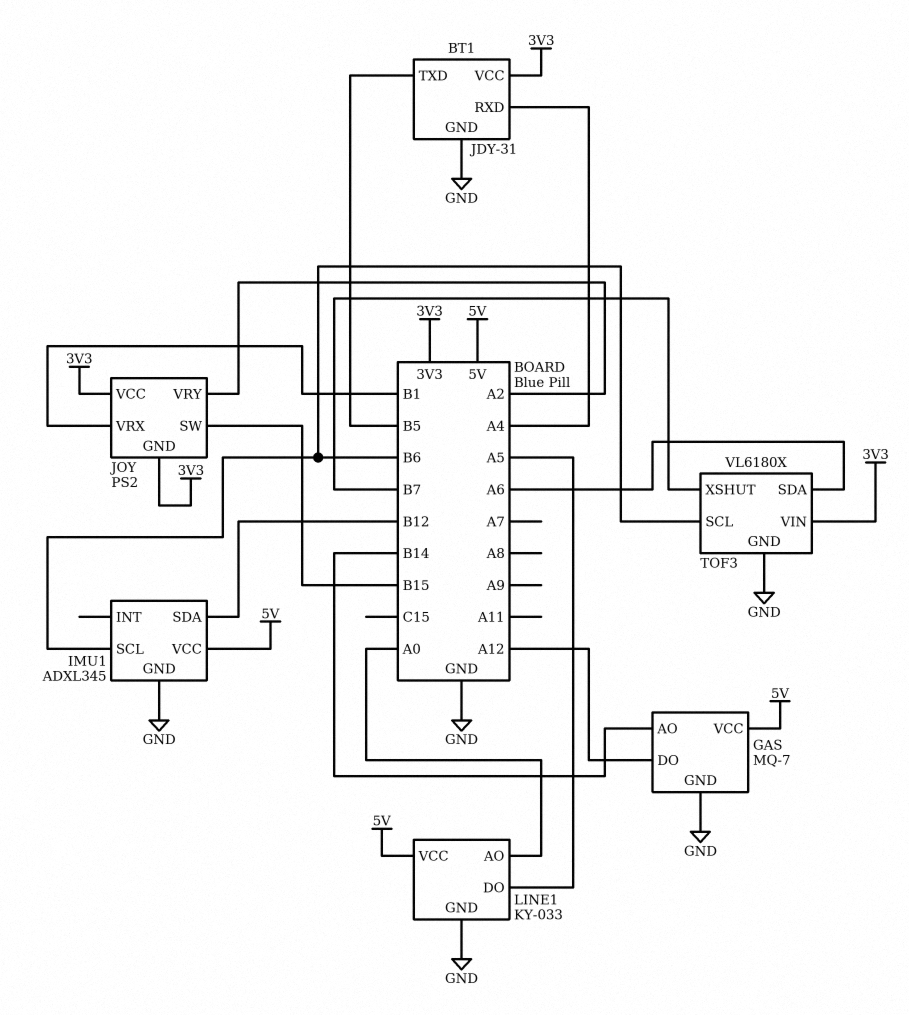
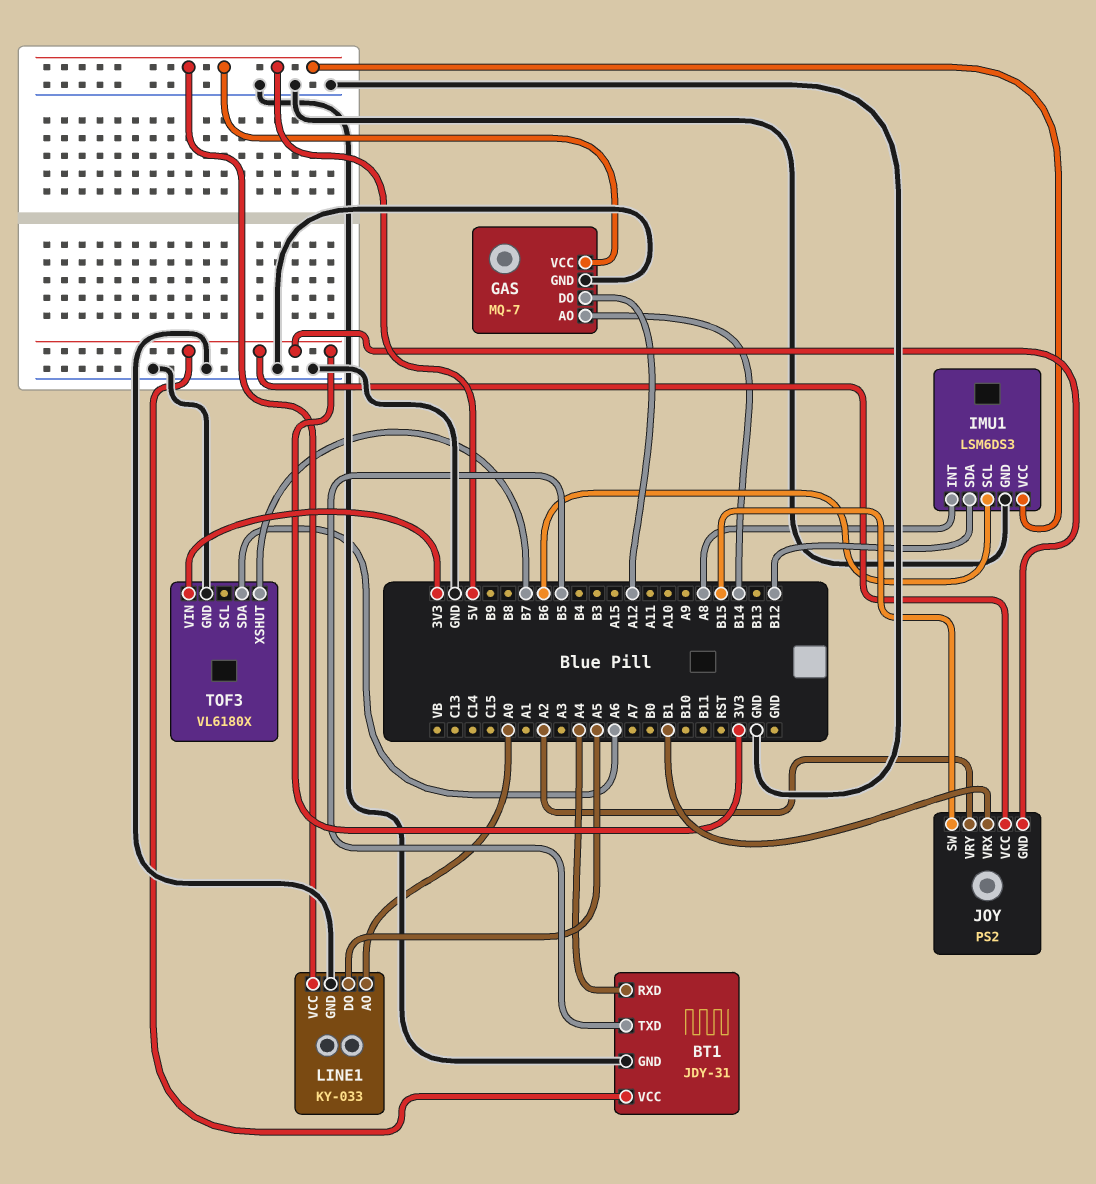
IMU1: ADXL345 -> LSM6DS3
IMU1 pin INT: none -> A8
TOF3 pin SCL: B6 -> none

